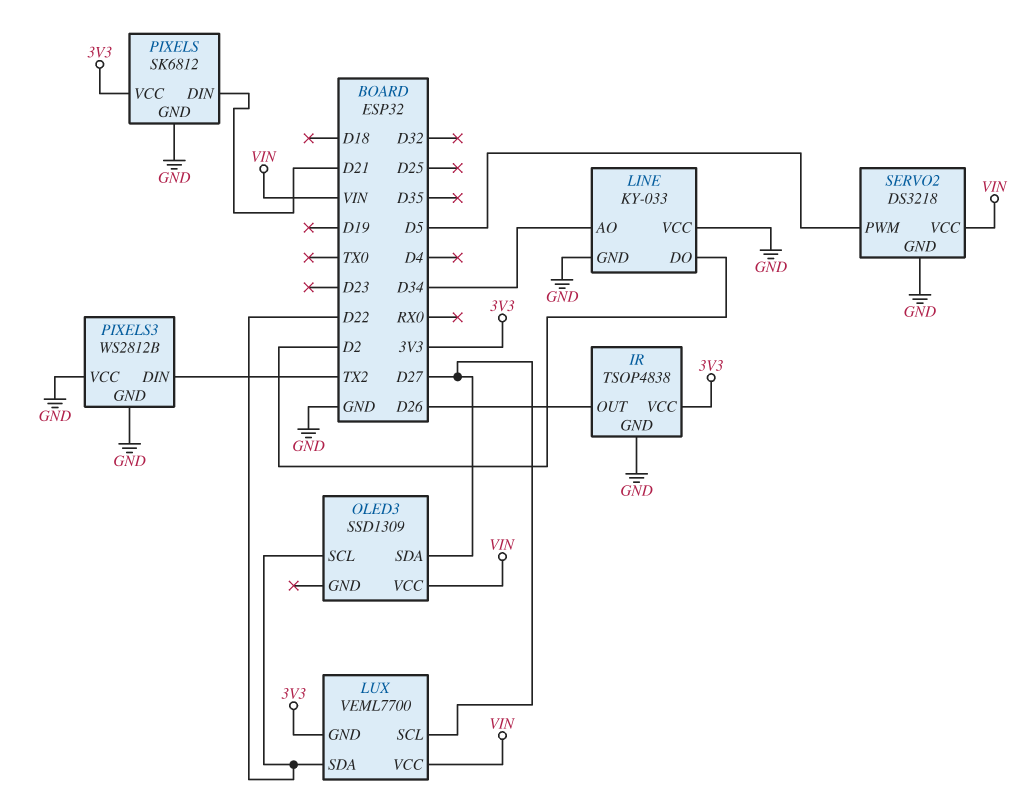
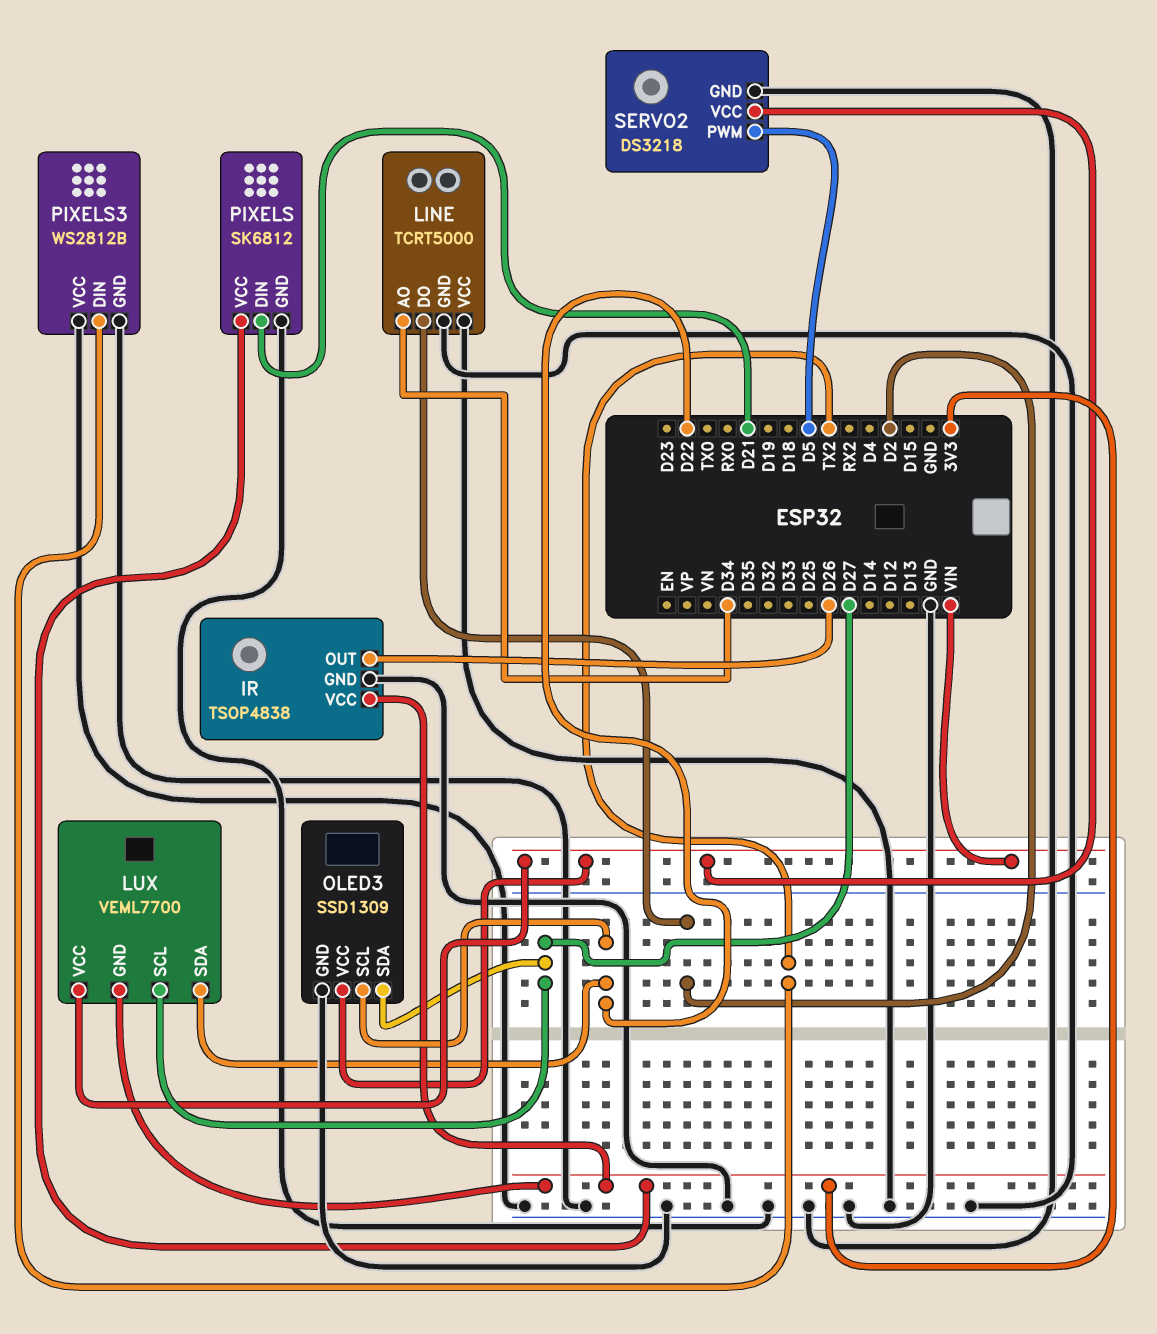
LINE: KY-033 -> TCRT5000
OLED3 pin GND: none -> GND

